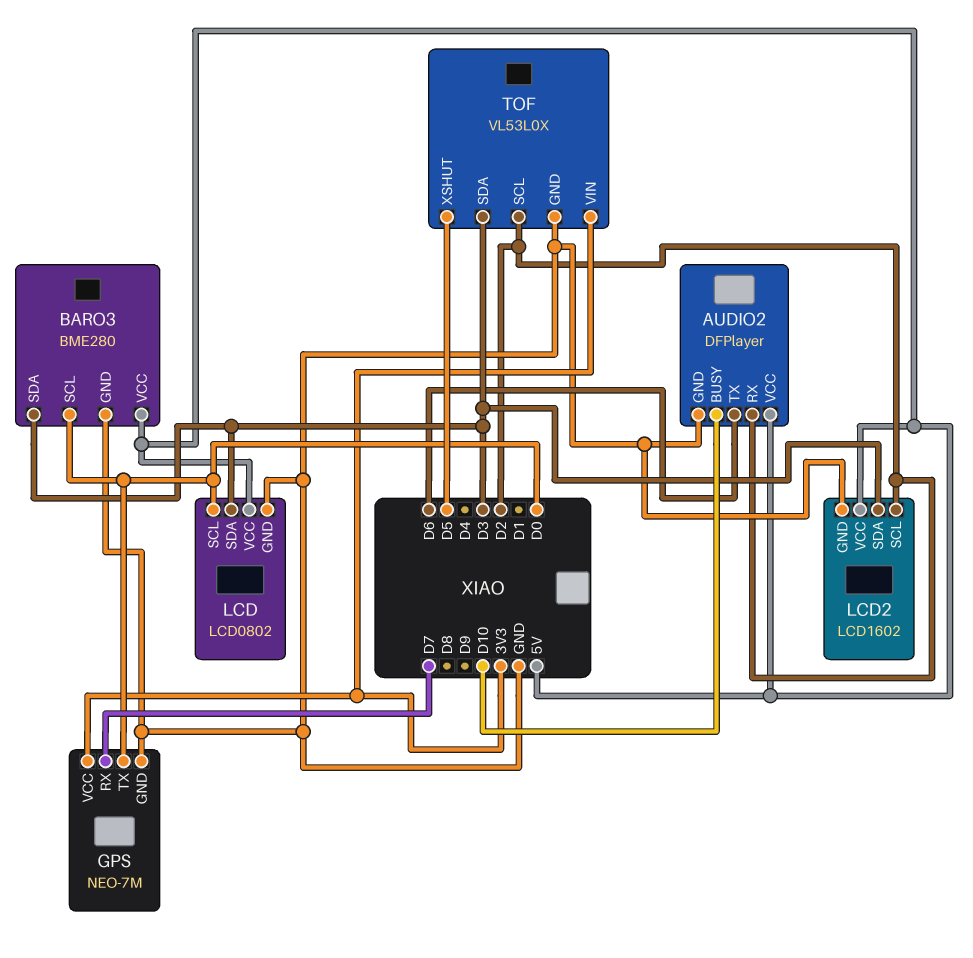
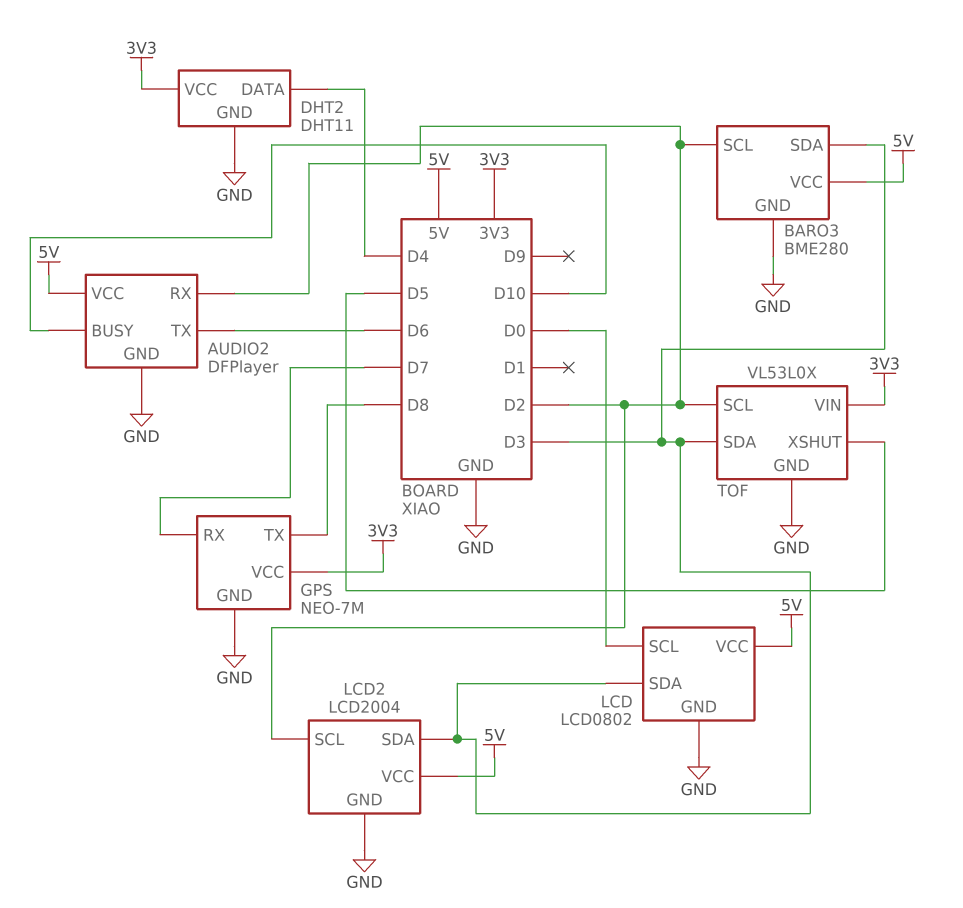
BARO3 pin SCL: D0 -> D2
DHT2: none -> DHT11
DHT2 pin DATA: none -> D4
DHT2 pin GND: none -> GND
DHT2 pin VCC: none -> 3V3
GPS pin TX: D0 -> D8
LCD2: LCD1602 -> LCD2004

